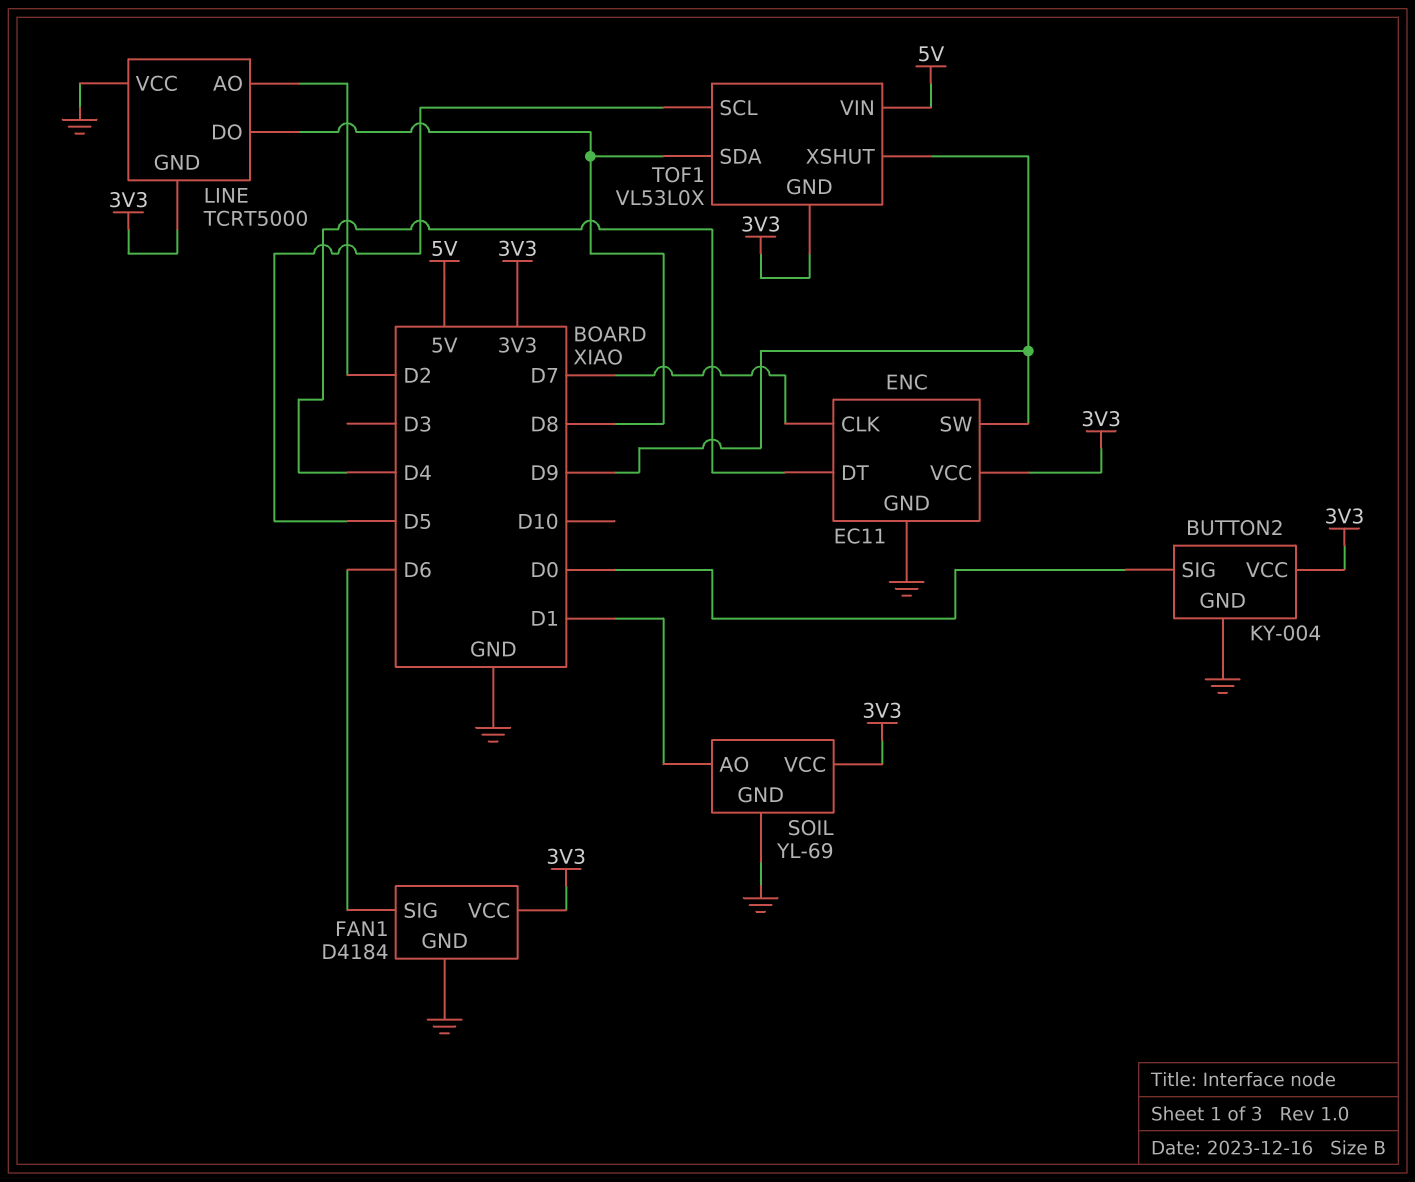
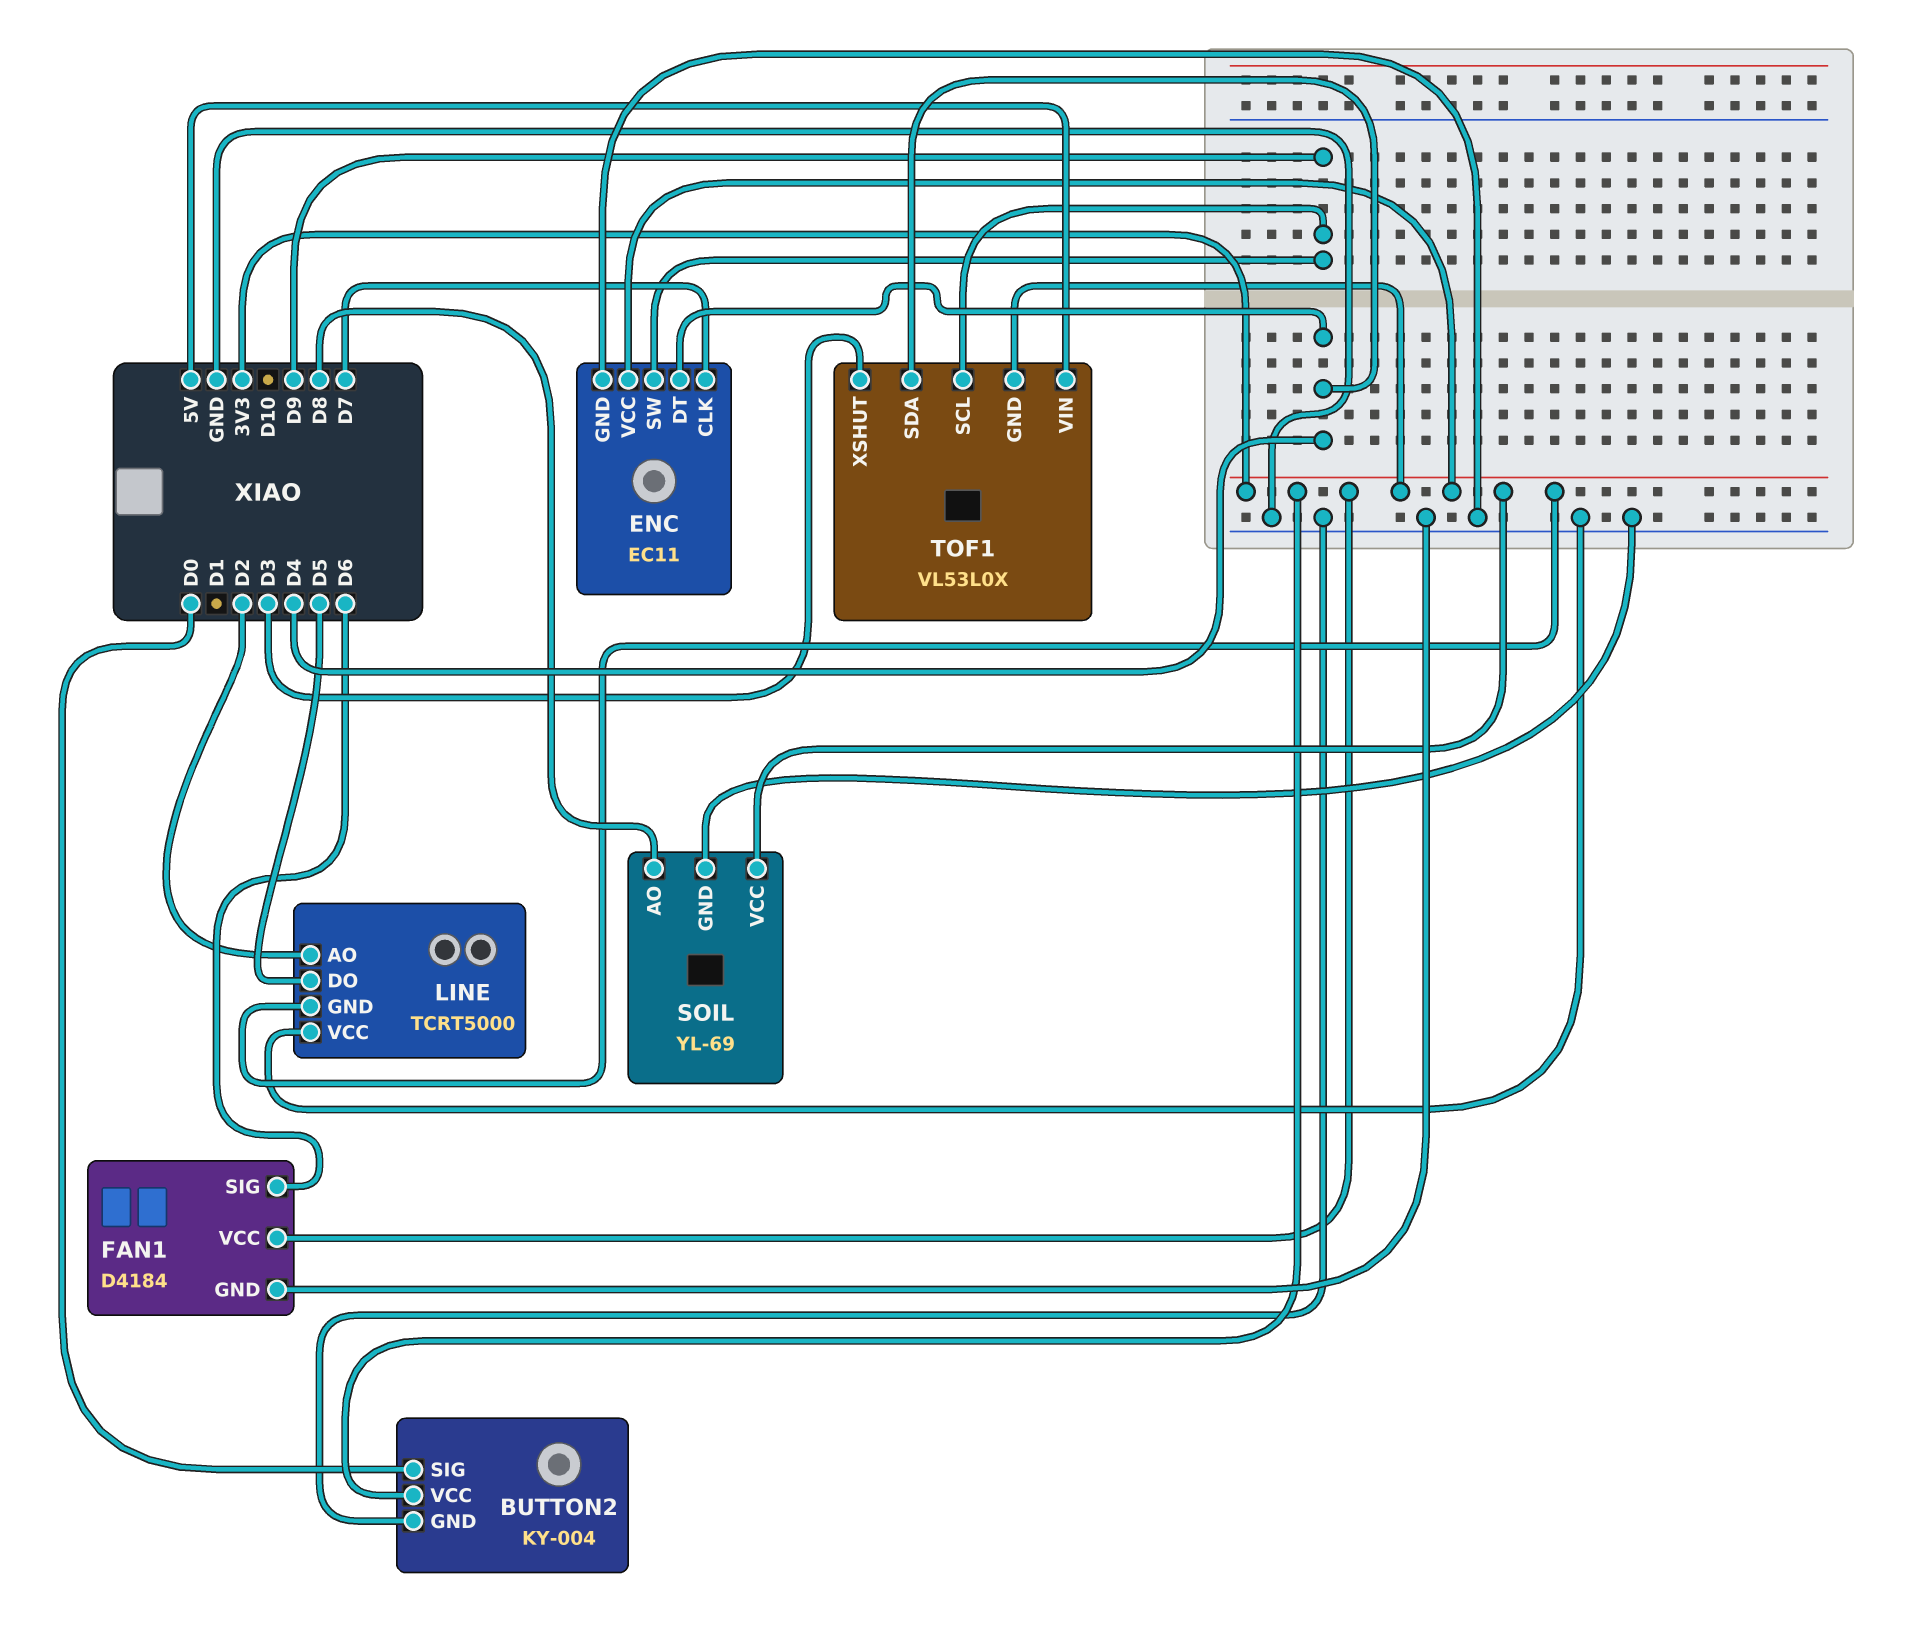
LINE pin DO: D8 -> D5
SOIL pin AO: D1 -> D8
TOF1 pin SCL: D5 -> D9
TOF1 pin SDA: D8 -> D4
TOF1 pin XSHUT: D9 -> D3

